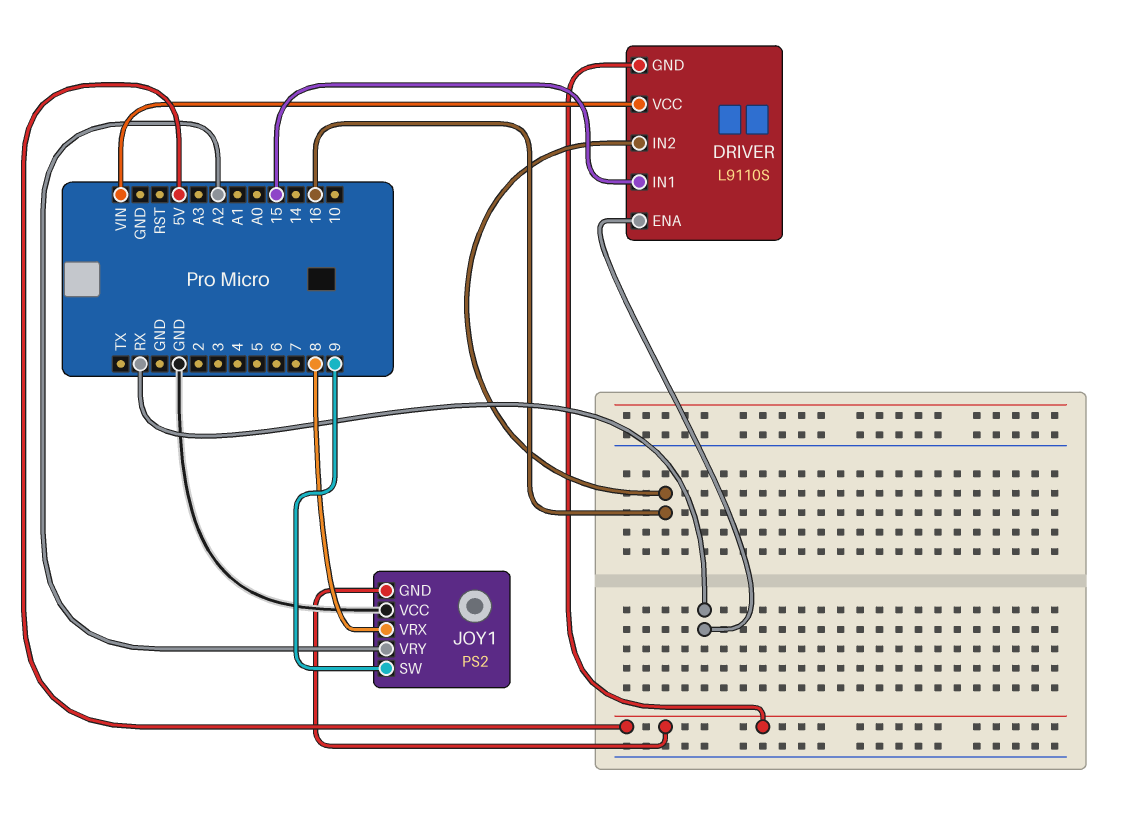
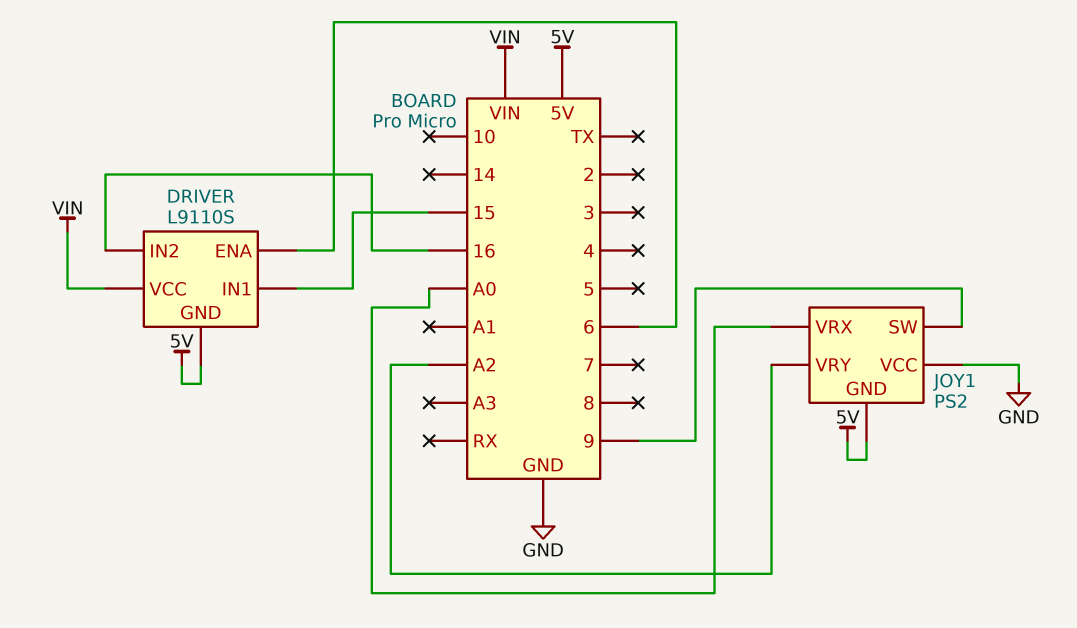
DRIVER pin ENA: RX -> 6
JOY1 pin VRX: 8 -> A0

